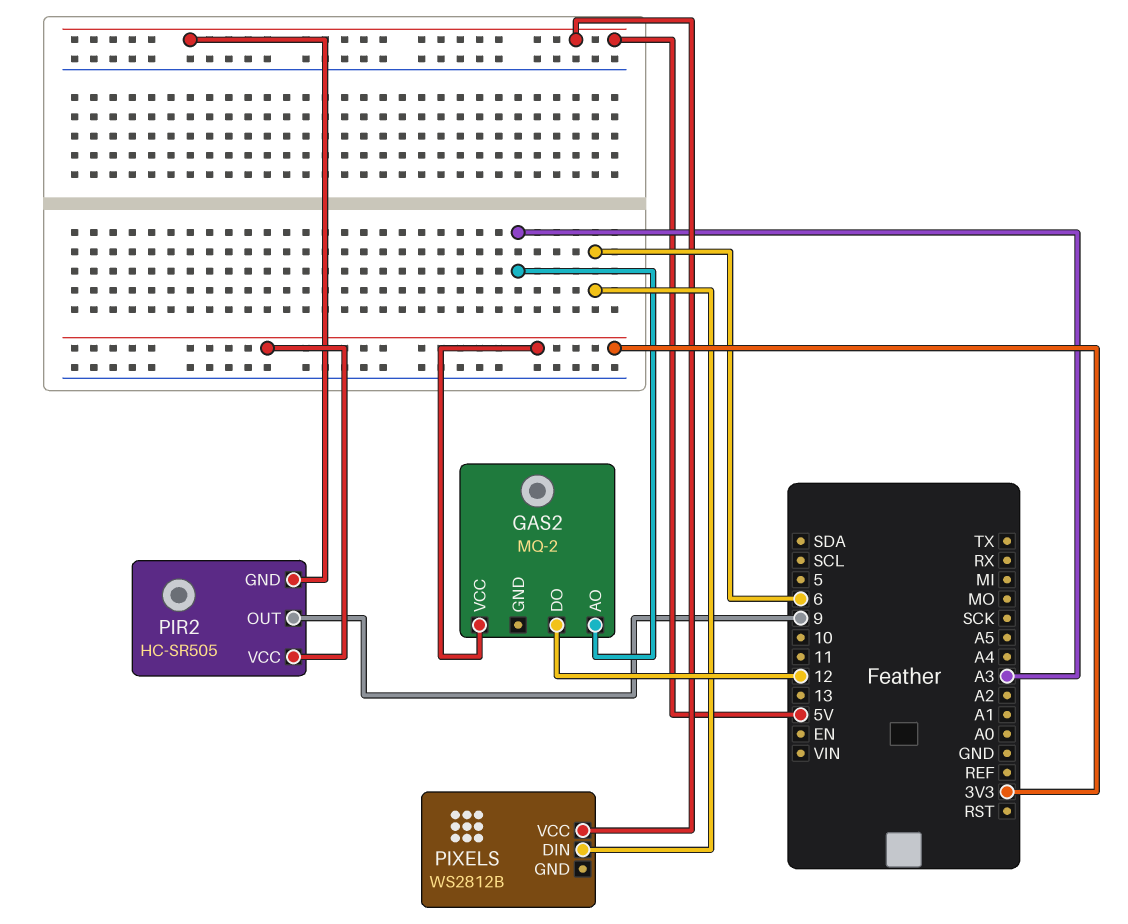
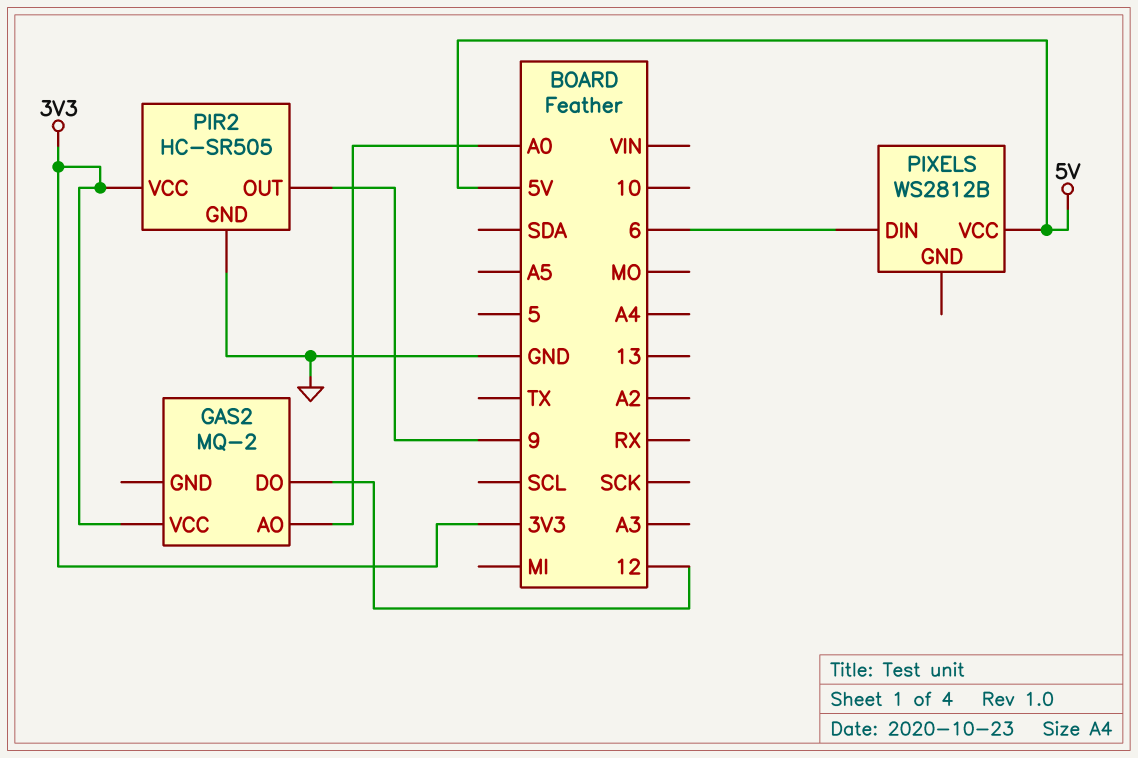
GAS2 pin AO: A3 -> A0
PIR2 pin GND: 5V -> GND

